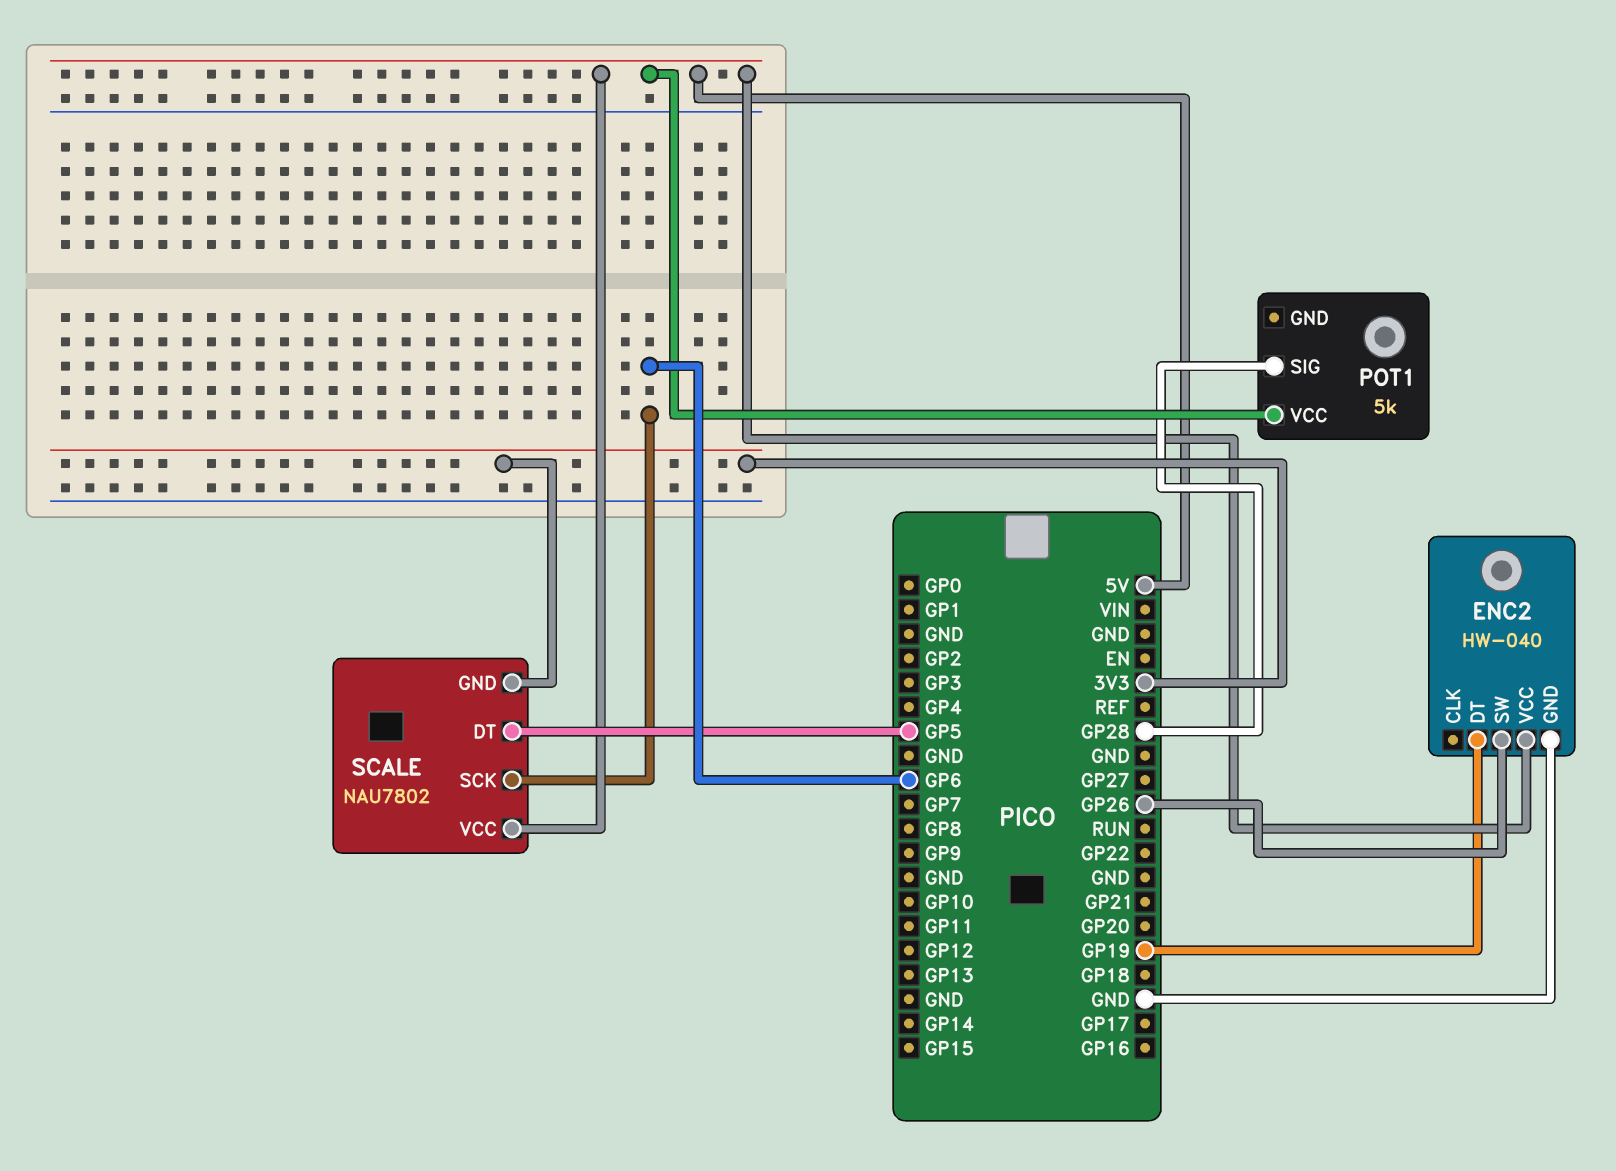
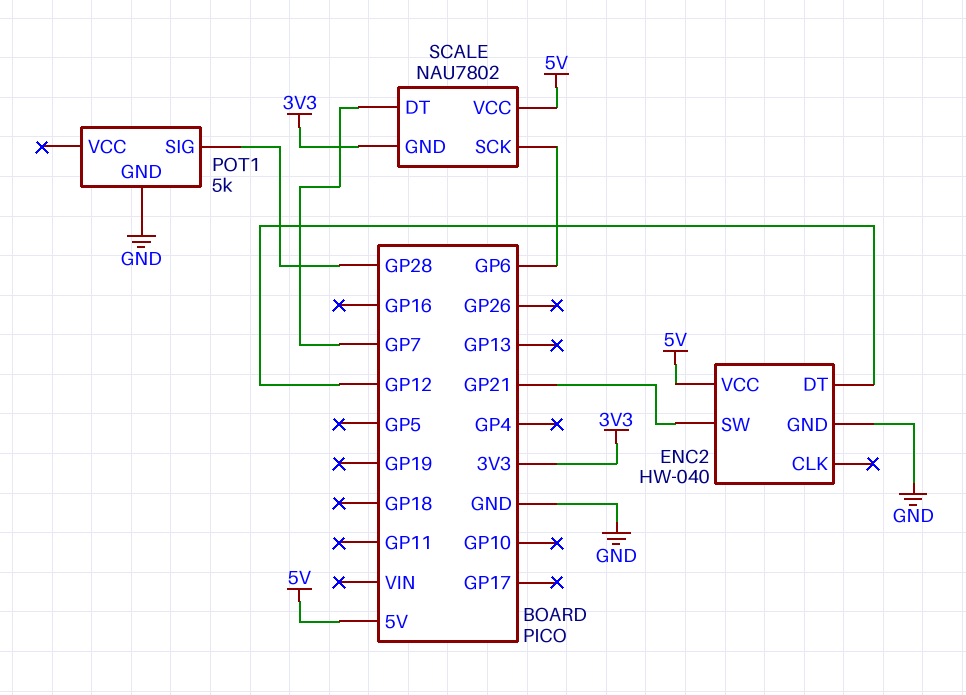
ENC2 pin DT: GP19 -> GP12
ENC2 pin SW: GP26 -> GP21
POT1 pin GND: none -> GND
POT1 pin VCC: 5V -> none
SCALE pin DT: GP5 -> GP7

